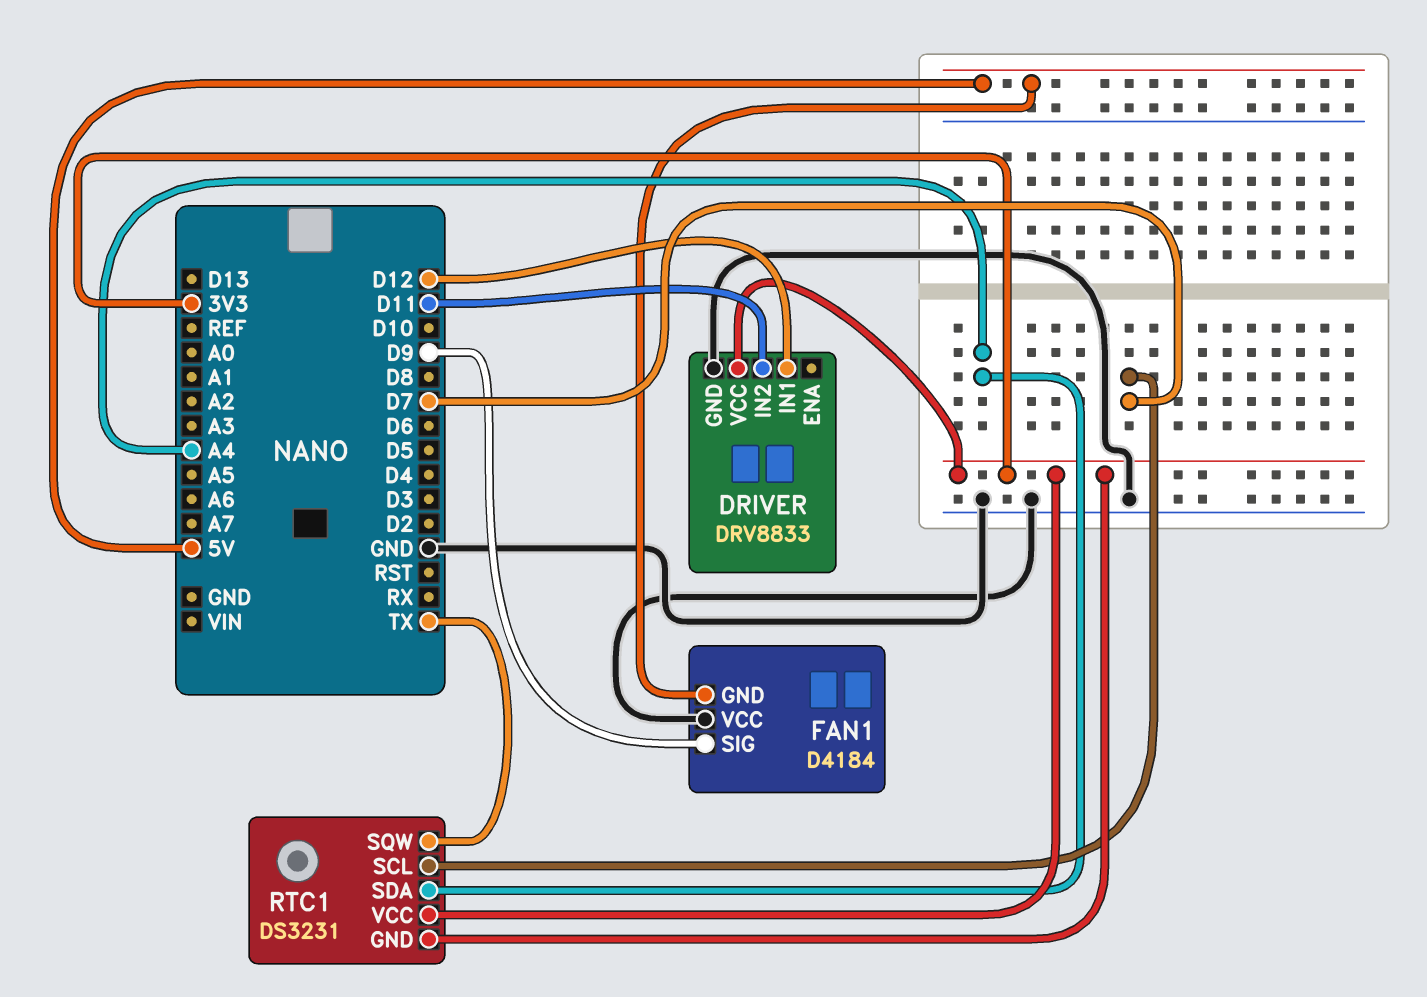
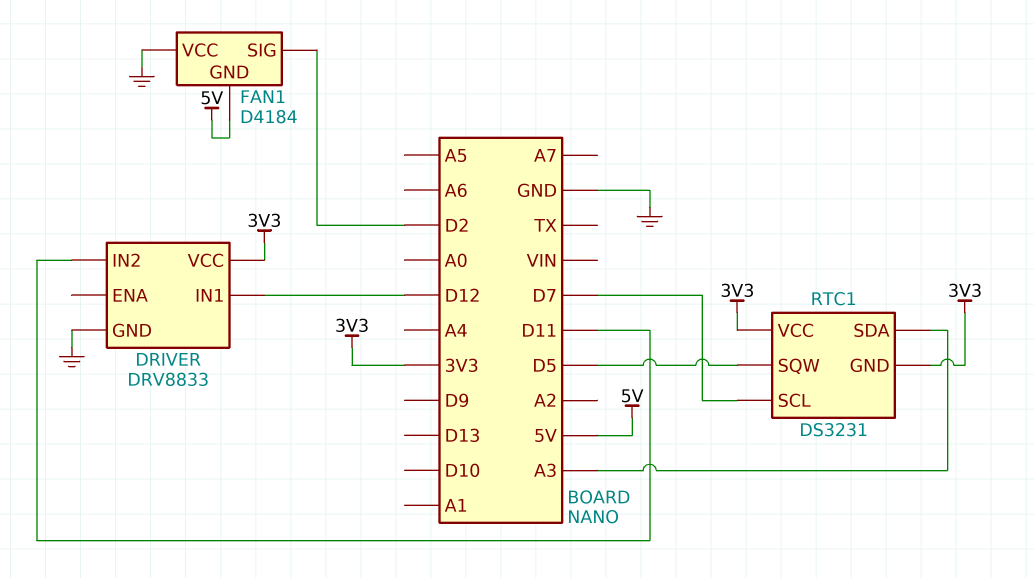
FAN1 pin SIG: D9 -> D2
RTC1 pin SDA: A4 -> A3
RTC1 pin SQW: TX -> D5

